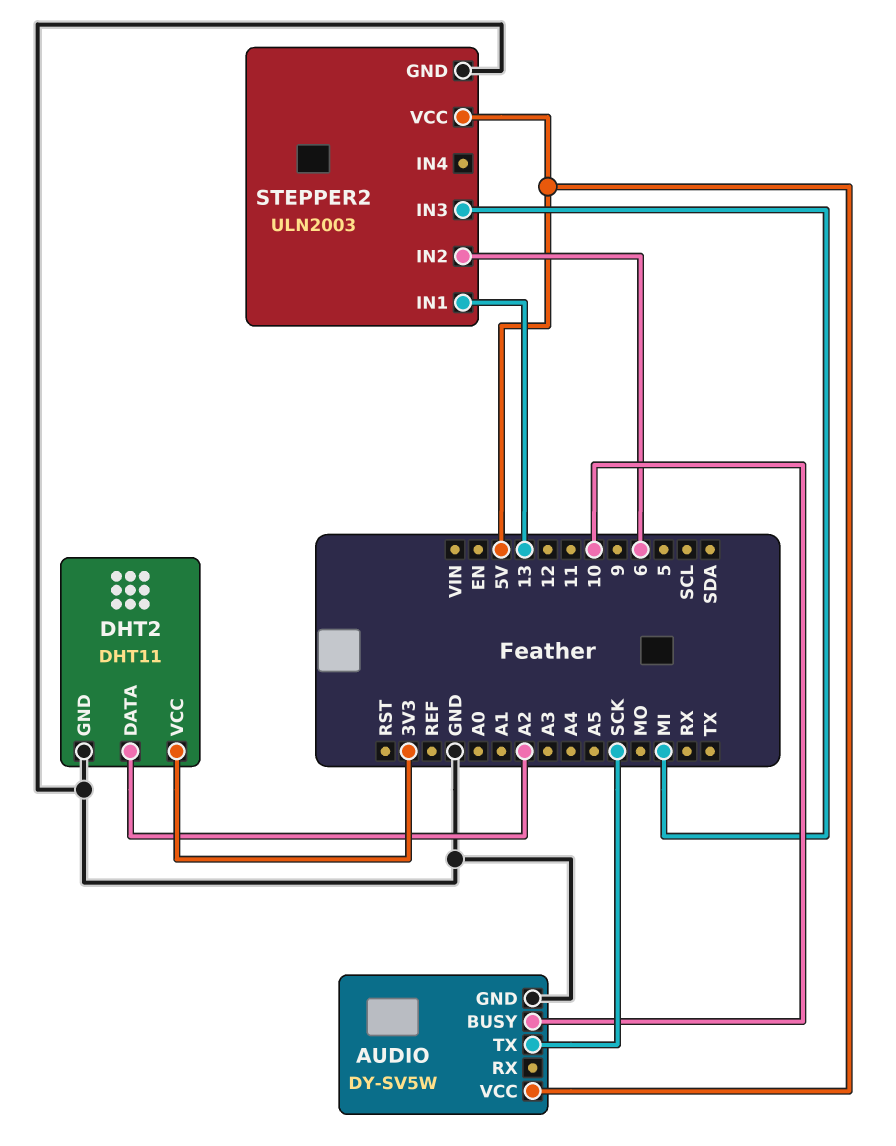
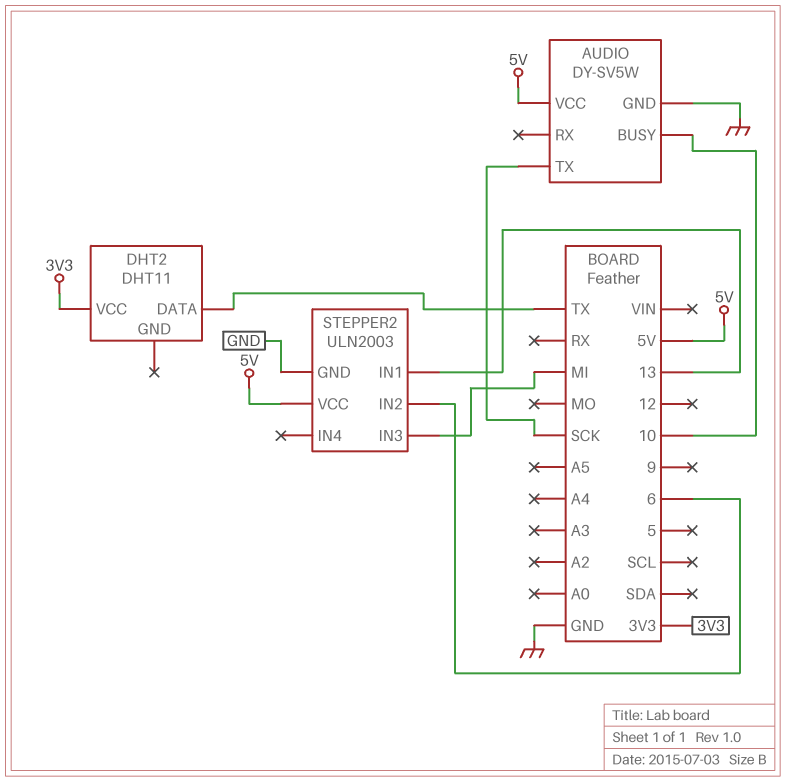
DHT2 pin DATA: A2 -> TX
DHT2 pin GND: GND -> none

